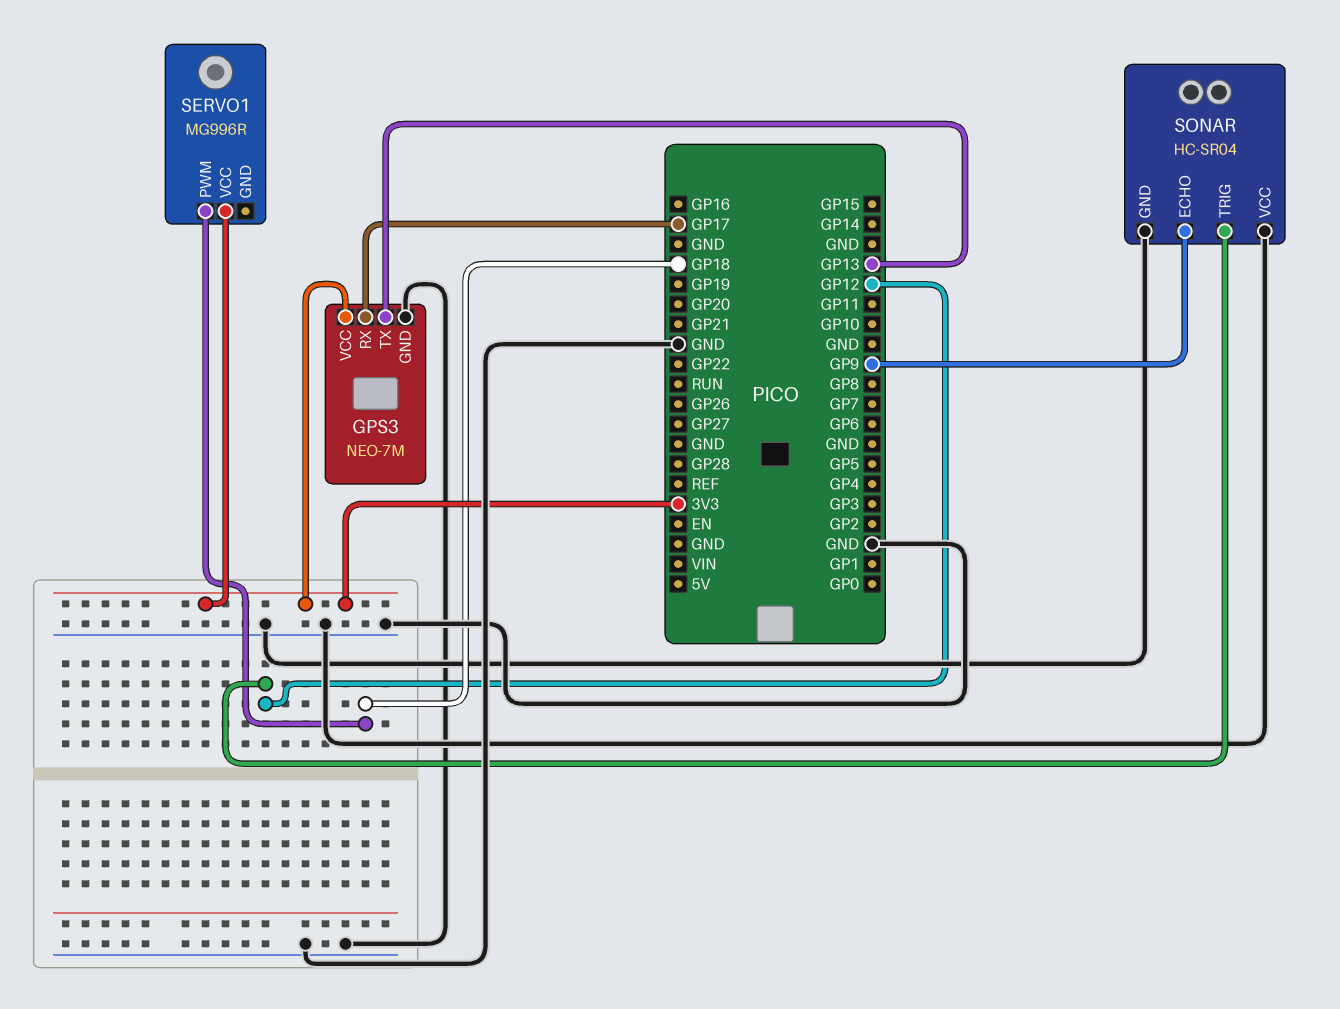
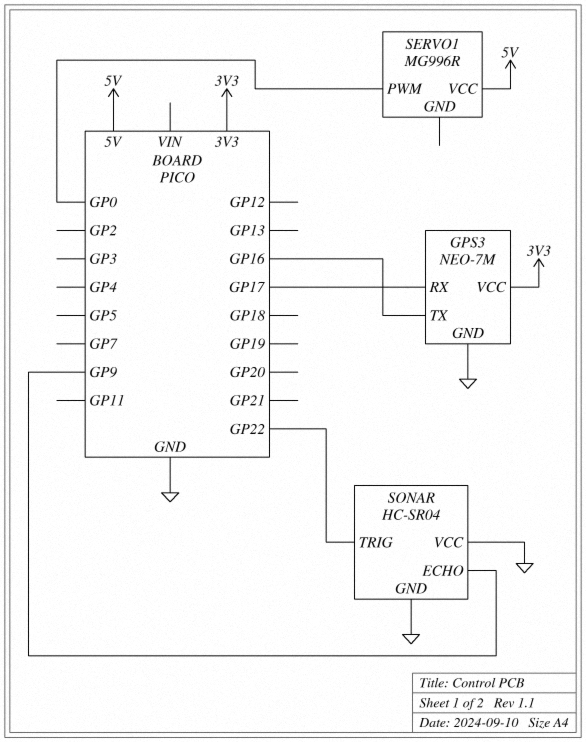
GPS3 pin TX: GP13 -> GP16
SERVO1 pin PWM: GP18 -> GP0
SERVO1 pin VCC: 3V3 -> 5V
SONAR pin TRIG: GP12 -> GP22

